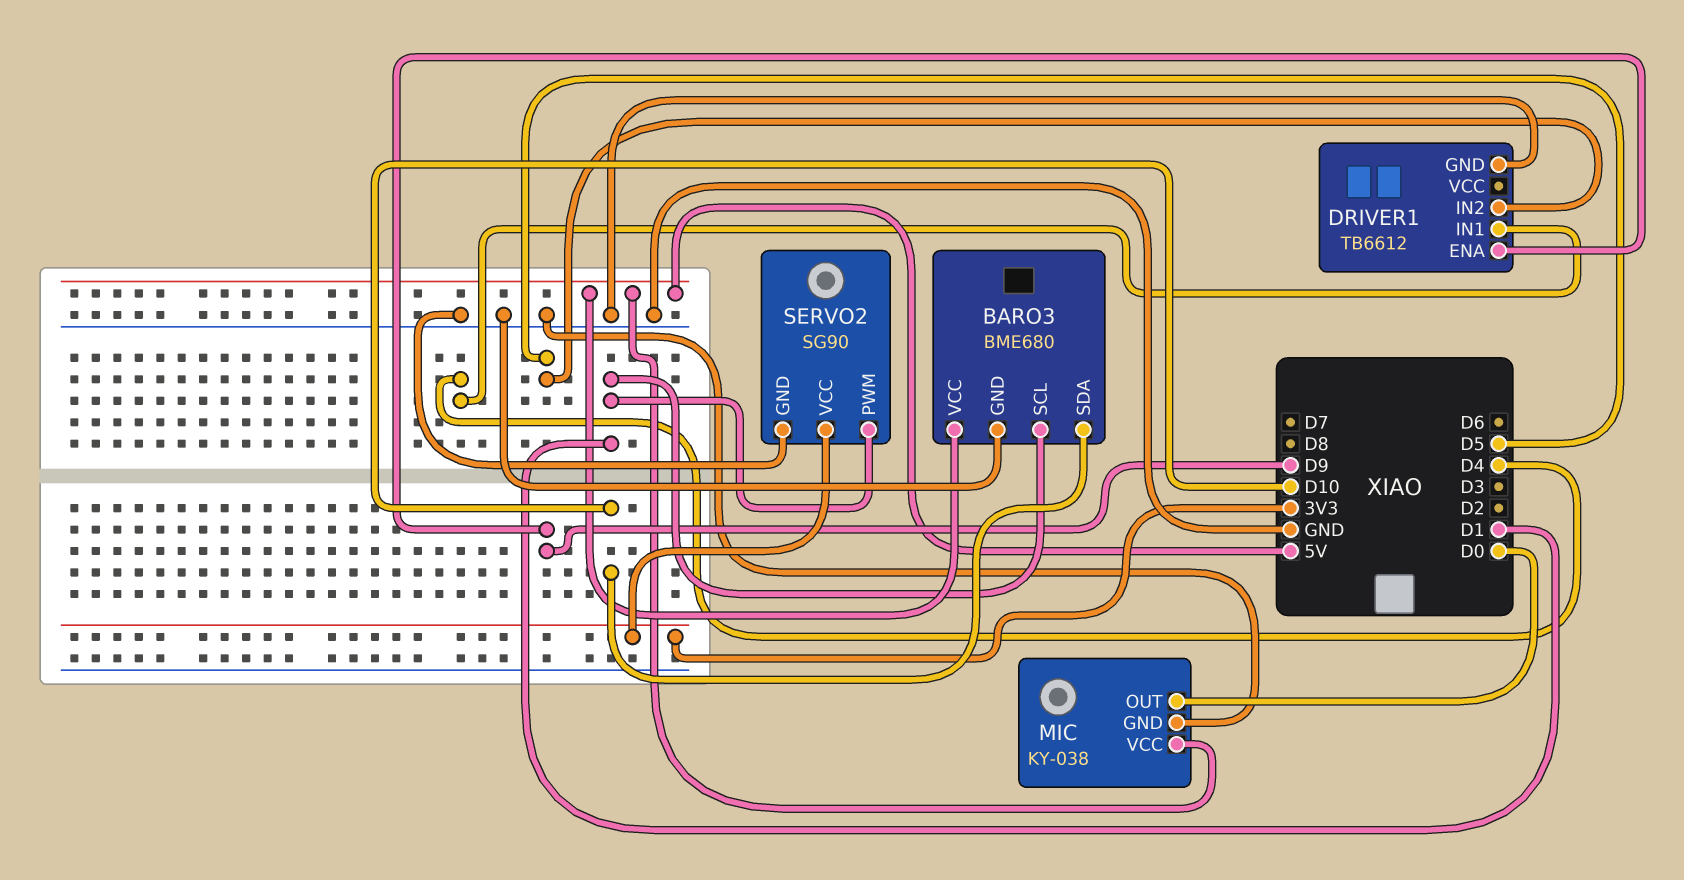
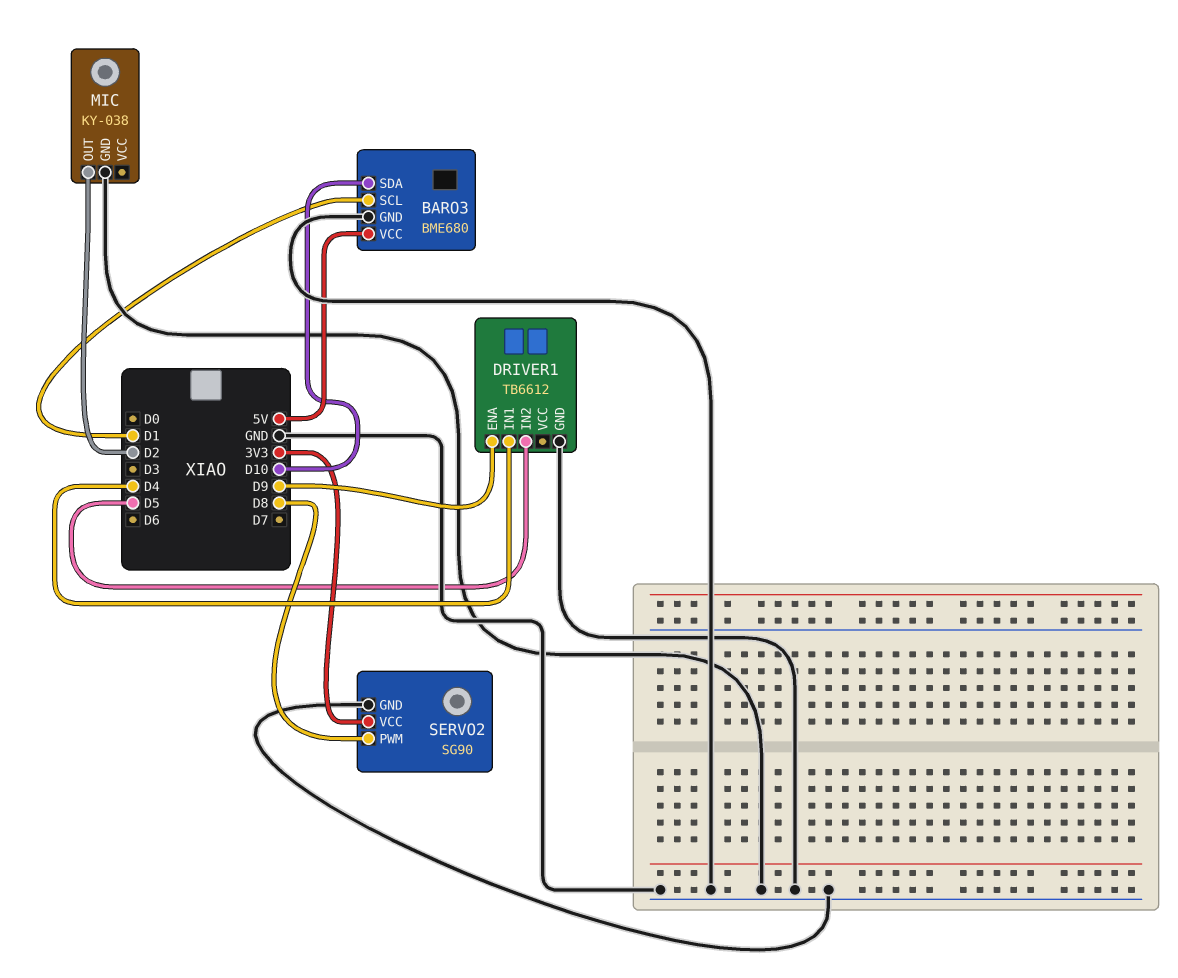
MIC pin OUT: D0 -> D2
MIC pin VCC: 5V -> none
SERVO2 pin PWM: D1 -> D8

